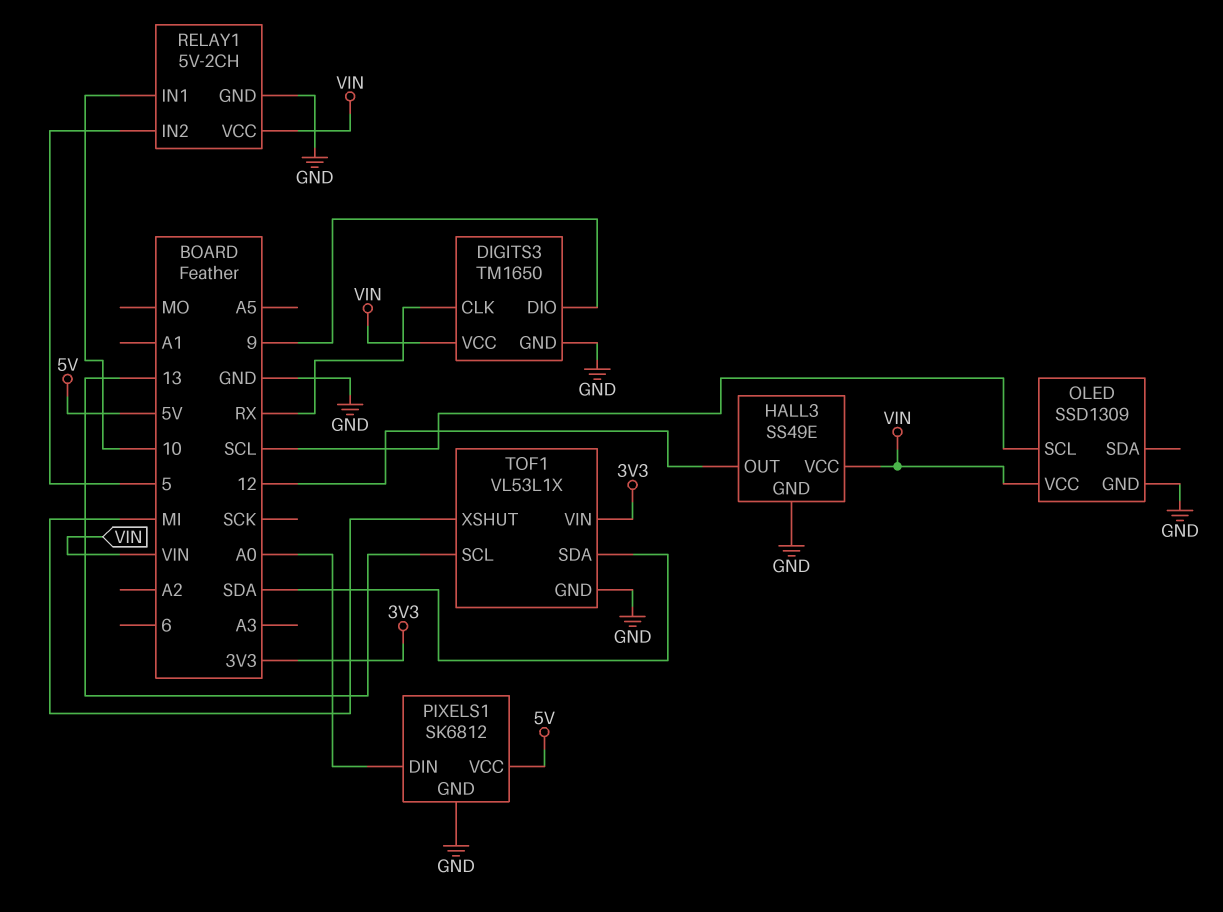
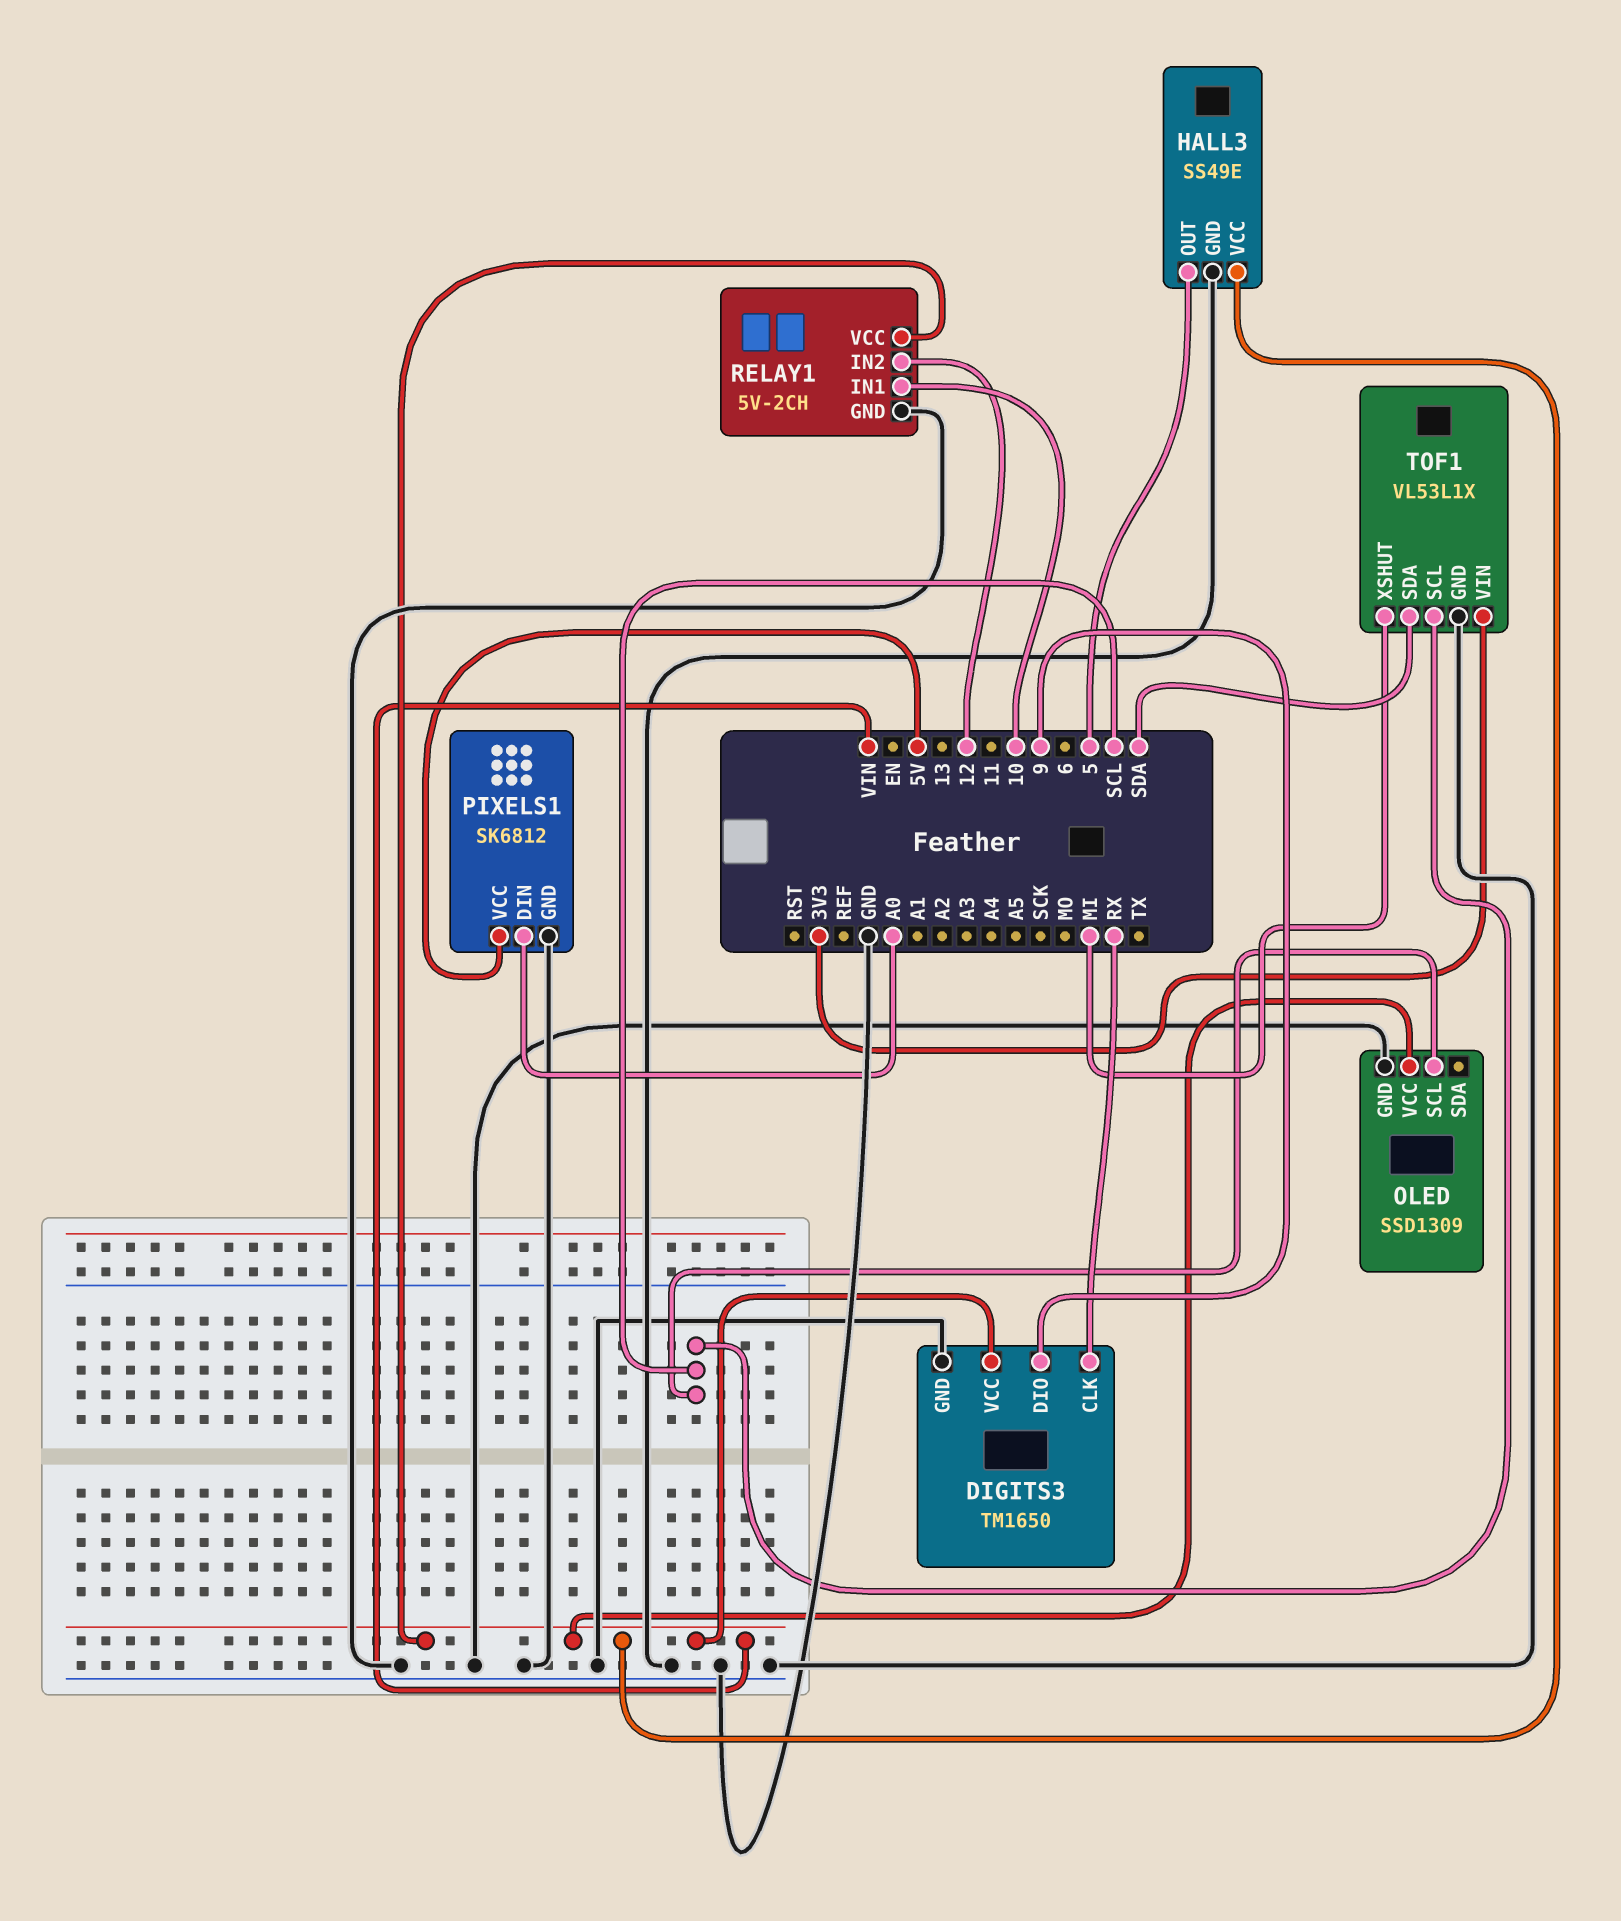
HALL3 pin OUT: 12 -> 5
RELAY1 pin IN2: 5 -> 12
TOF1 pin SCL: 13 -> SCL

